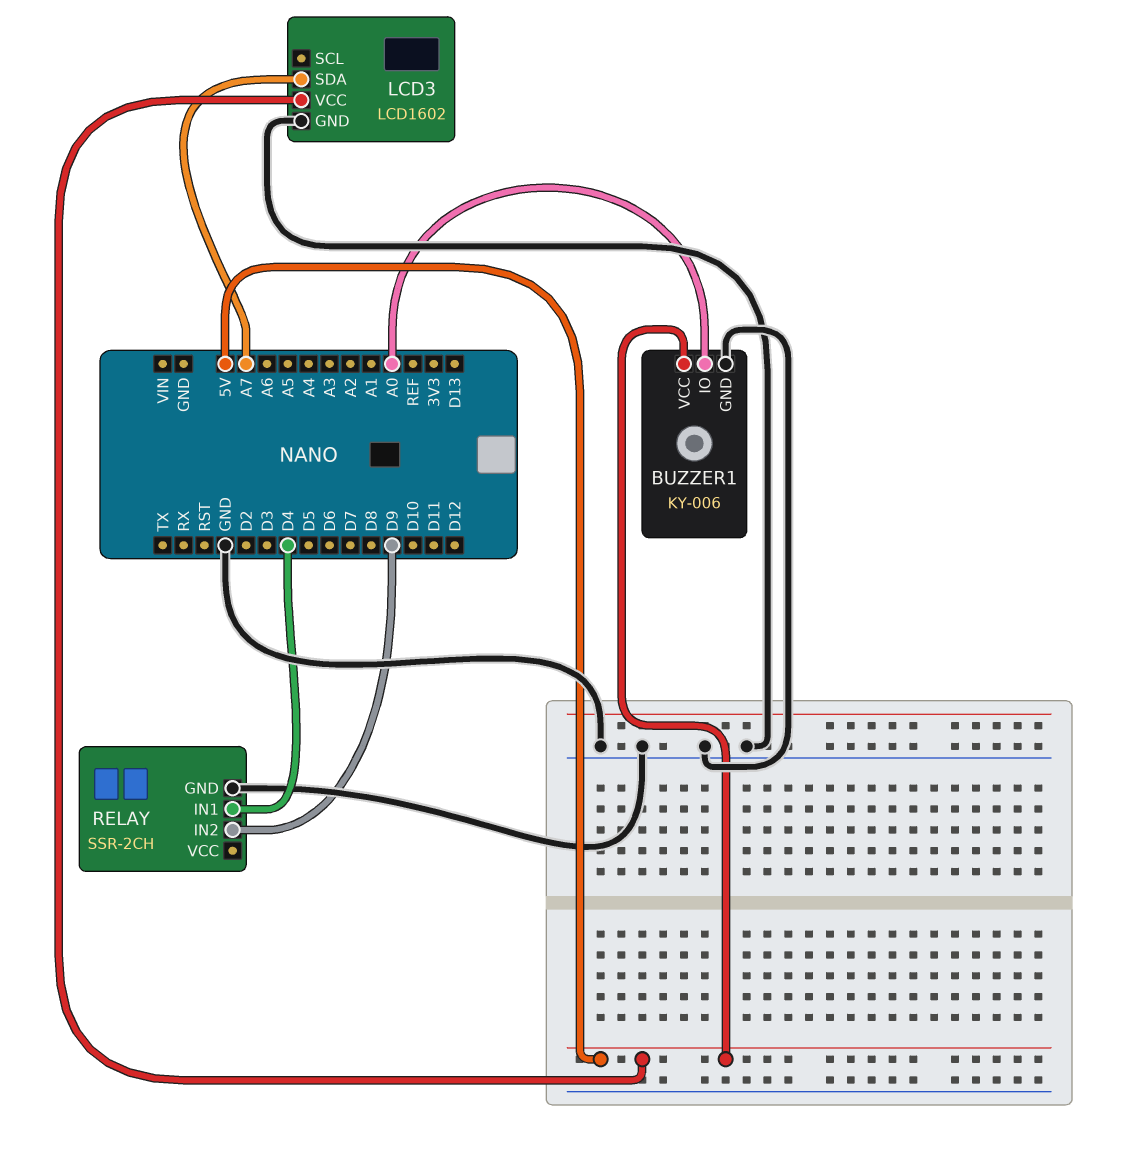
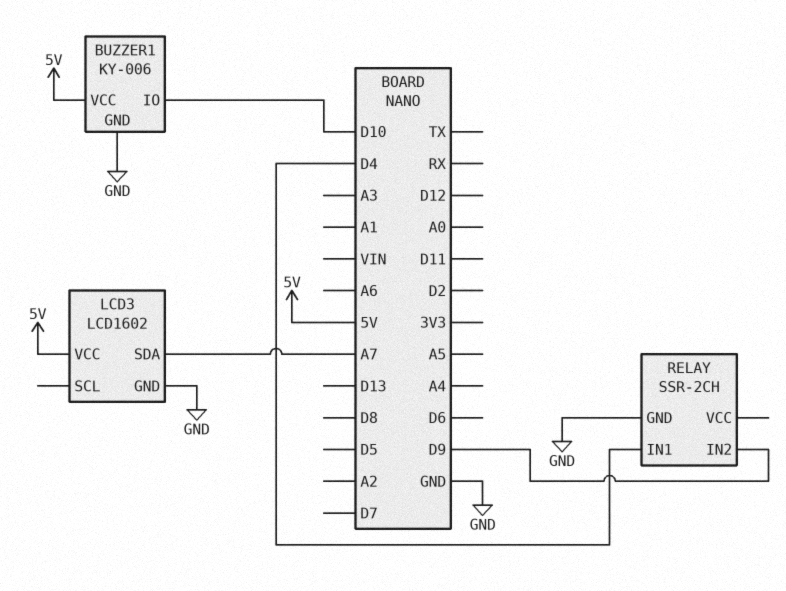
BUZZER1 pin IO: A0 -> D10

